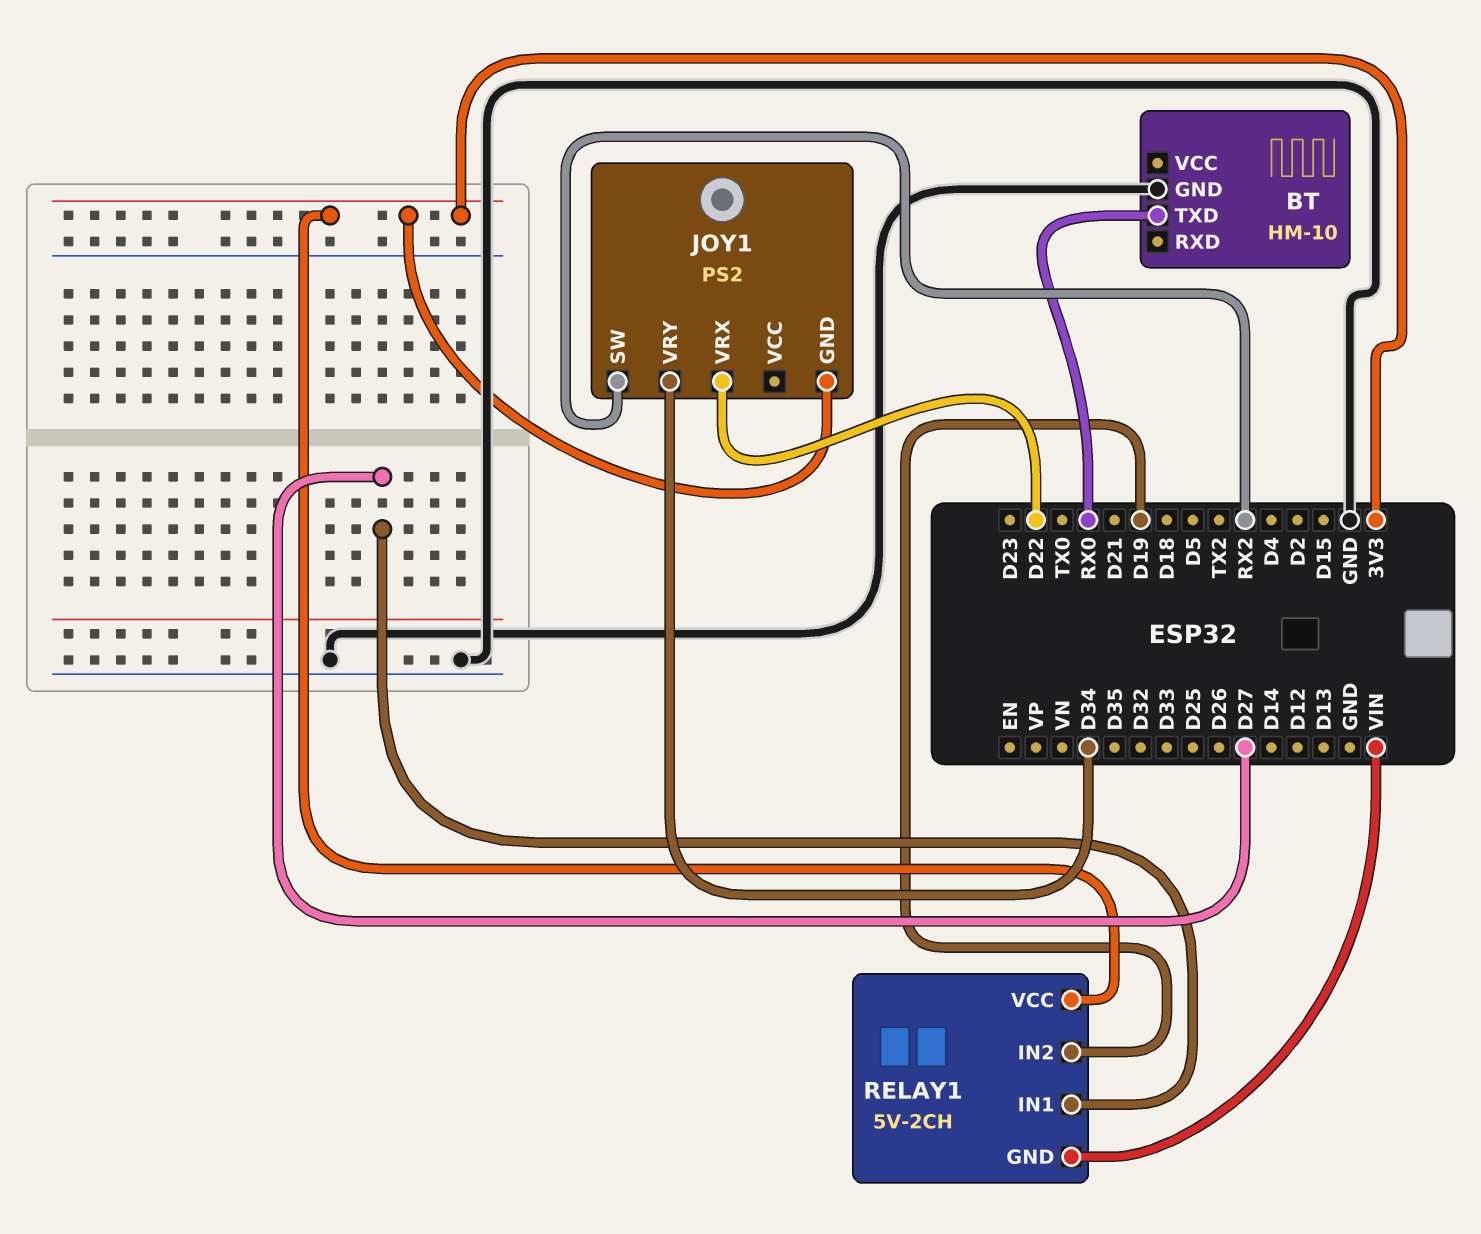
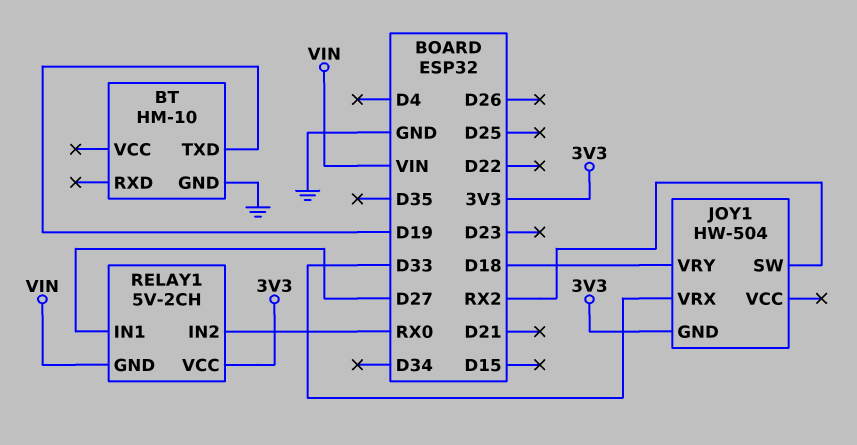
BT pin TXD: RX0 -> D19
JOY1: PS2 -> HW-504
JOY1 pin VRX: D22 -> D33
JOY1 pin VRY: D34 -> D18
RELAY1 pin IN2: D19 -> RX0

